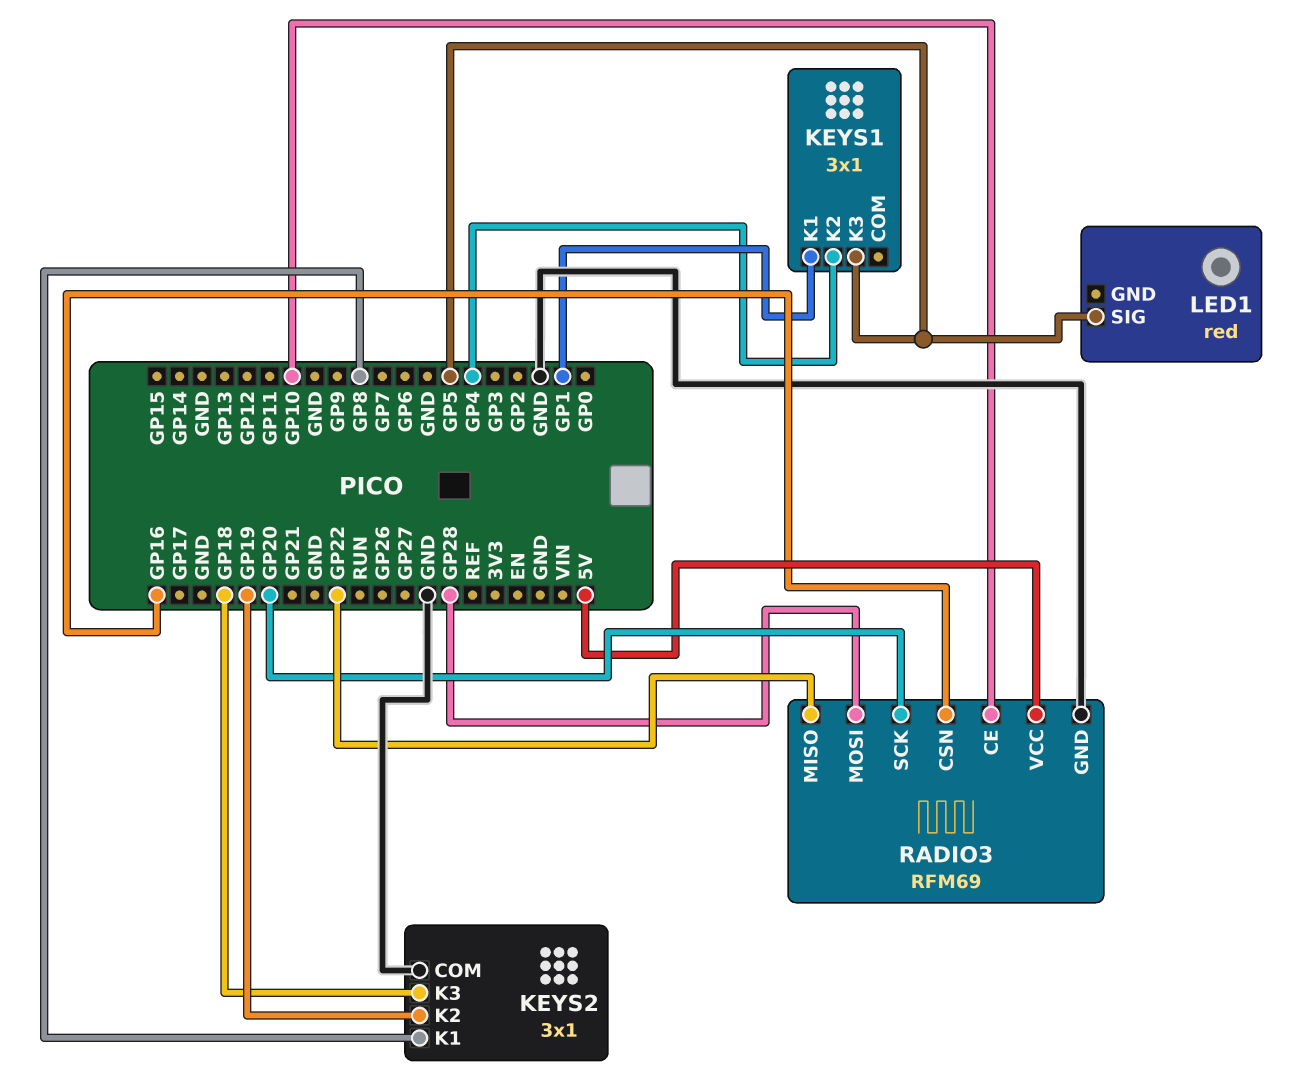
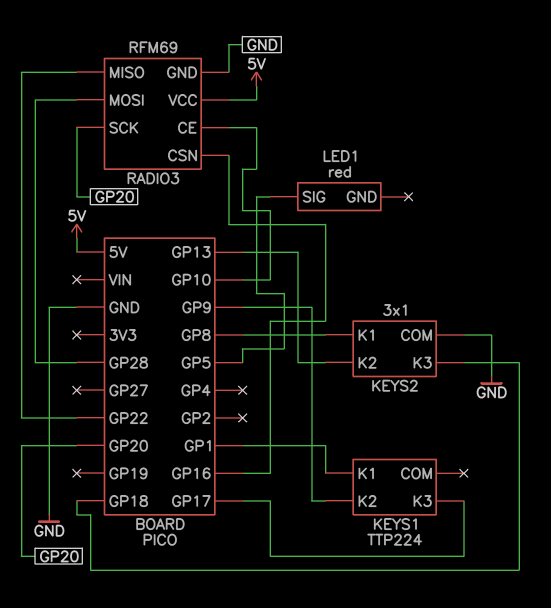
KEYS1: 3x1 -> TTP224
KEYS1 pin K2: GP4 -> GP9
KEYS1 pin K3: GP5 -> GP17
KEYS2 pin K2: GP19 -> GP13

